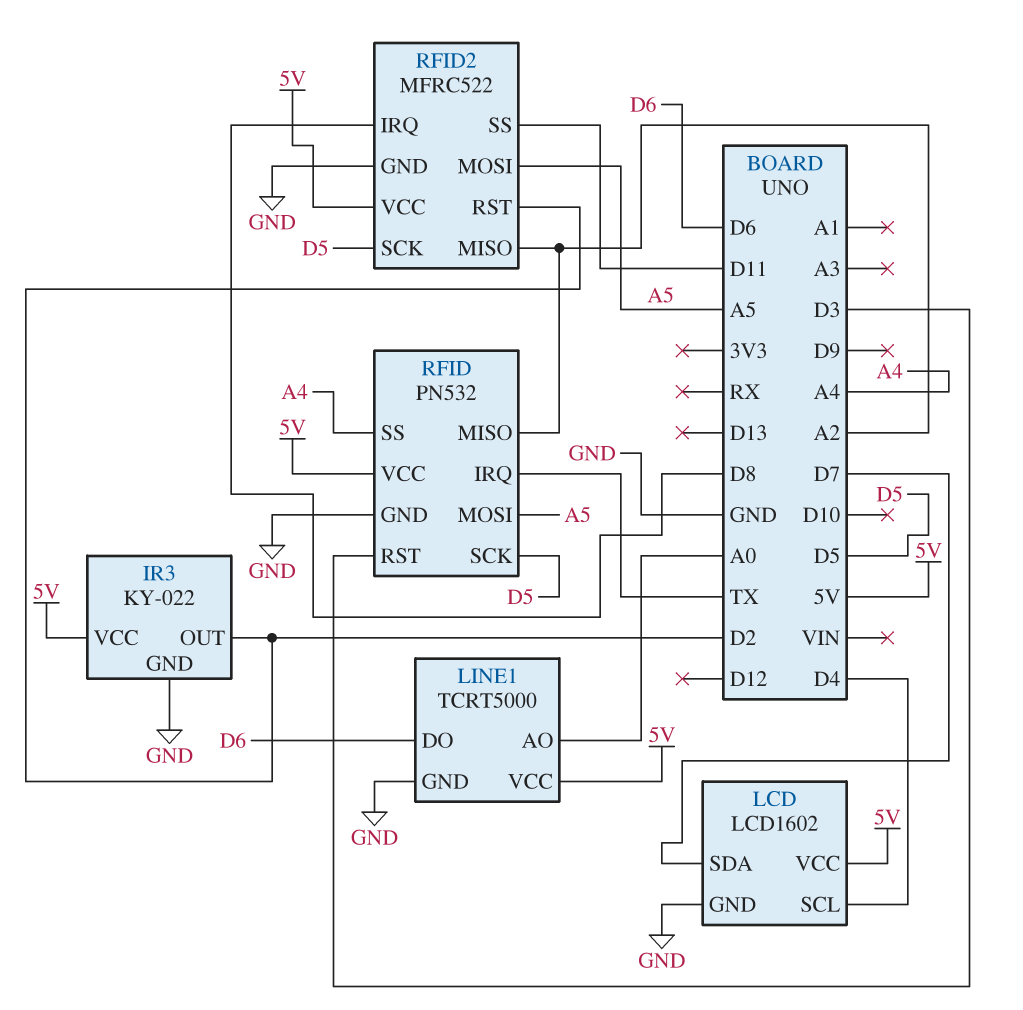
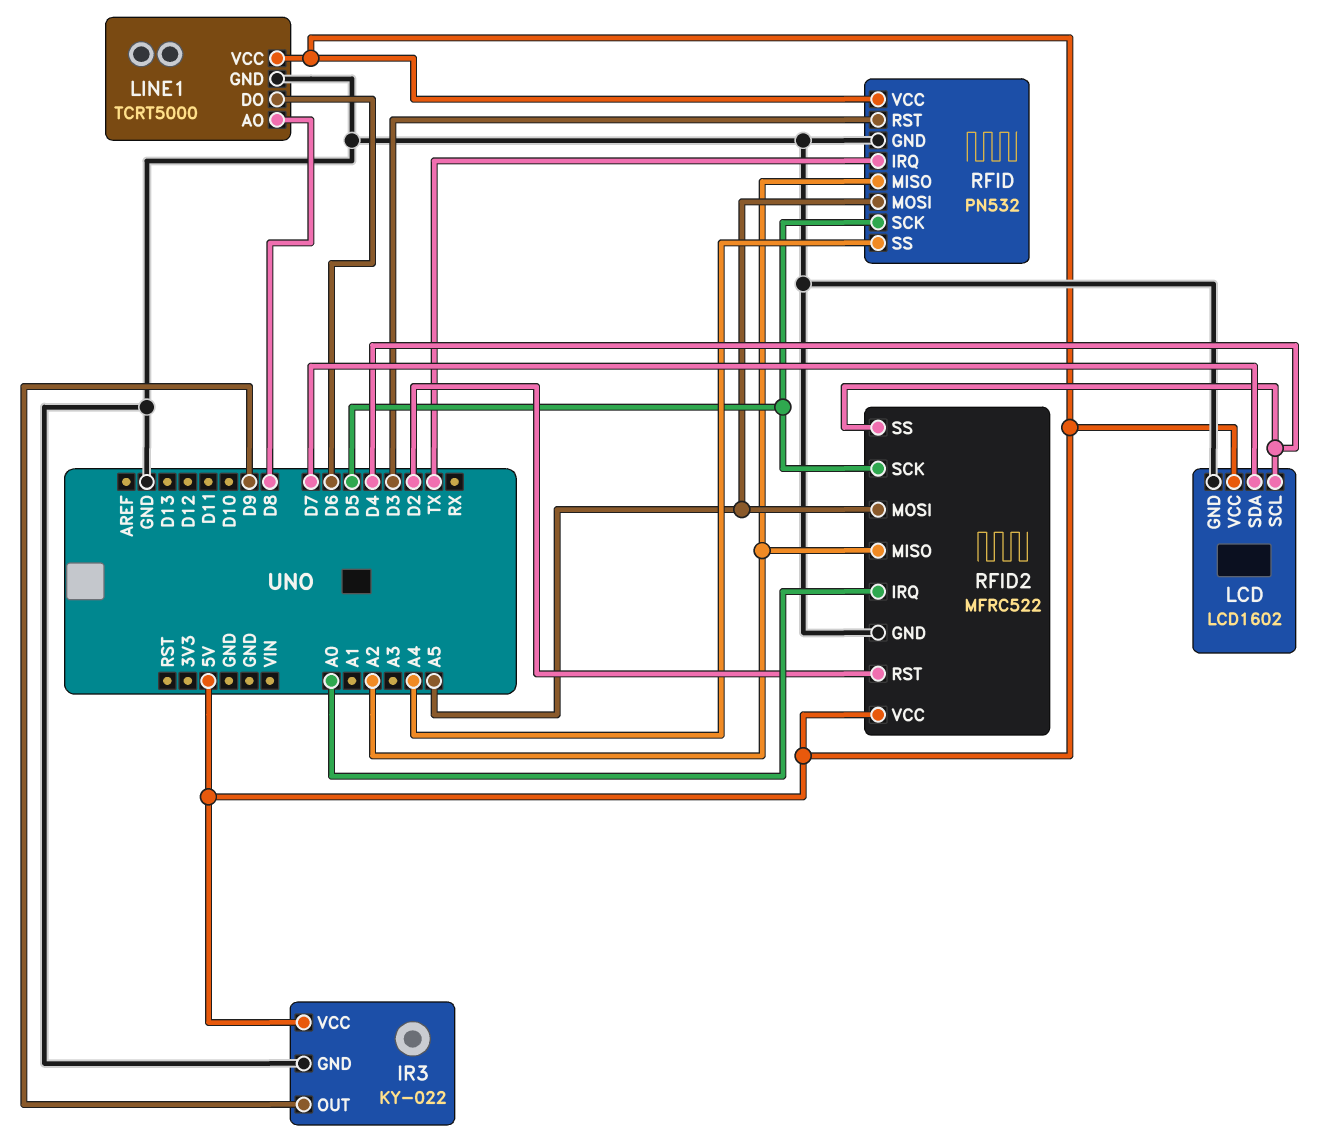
IR3 pin OUT: D2 -> D9
LINE1 pin AO: A0 -> D8
RFID2 pin IRQ: D8 -> A0
RFID2 pin SS: D11 -> D4

